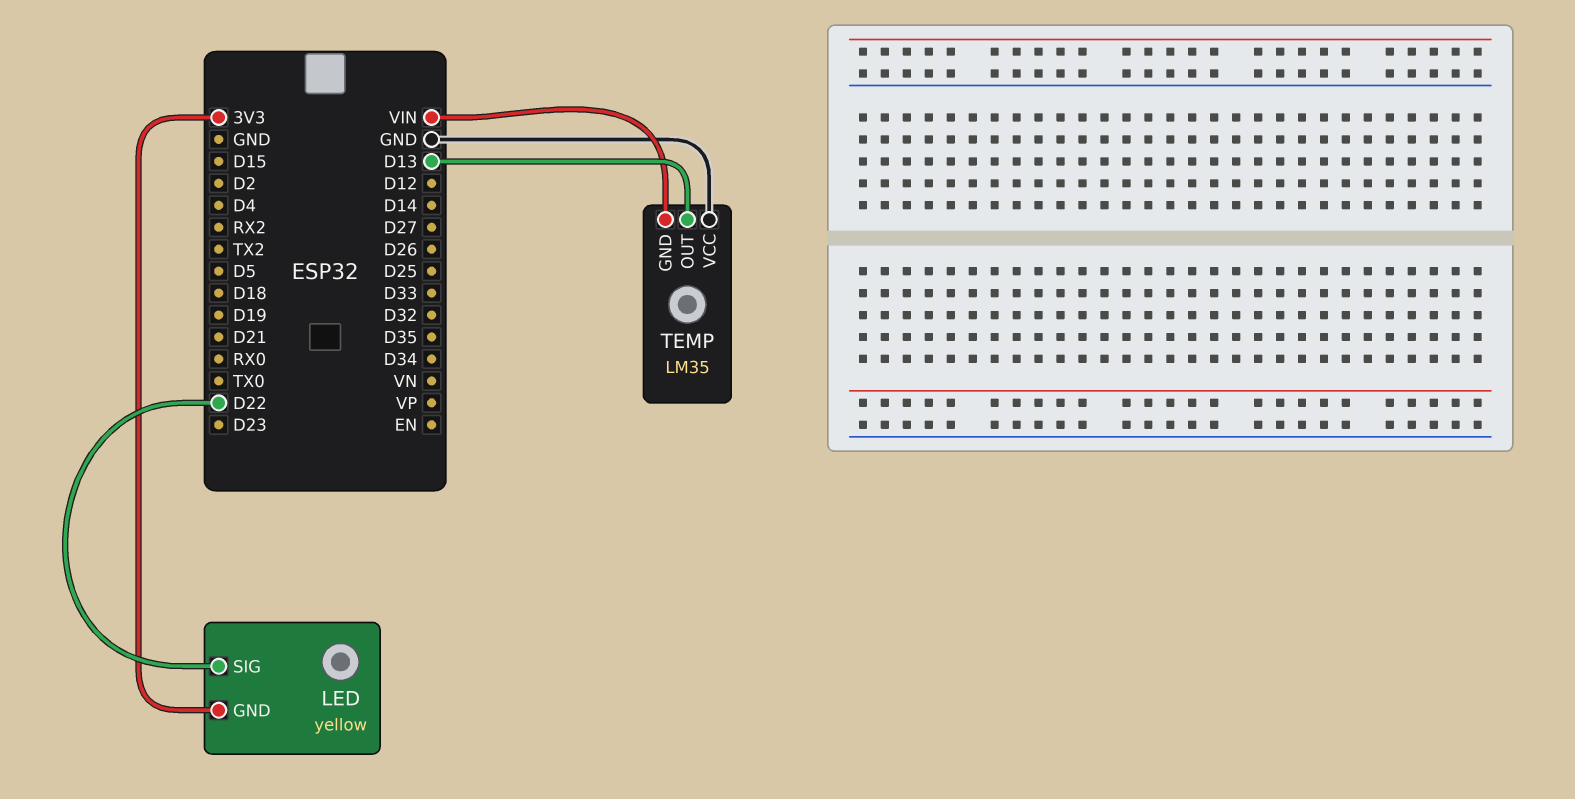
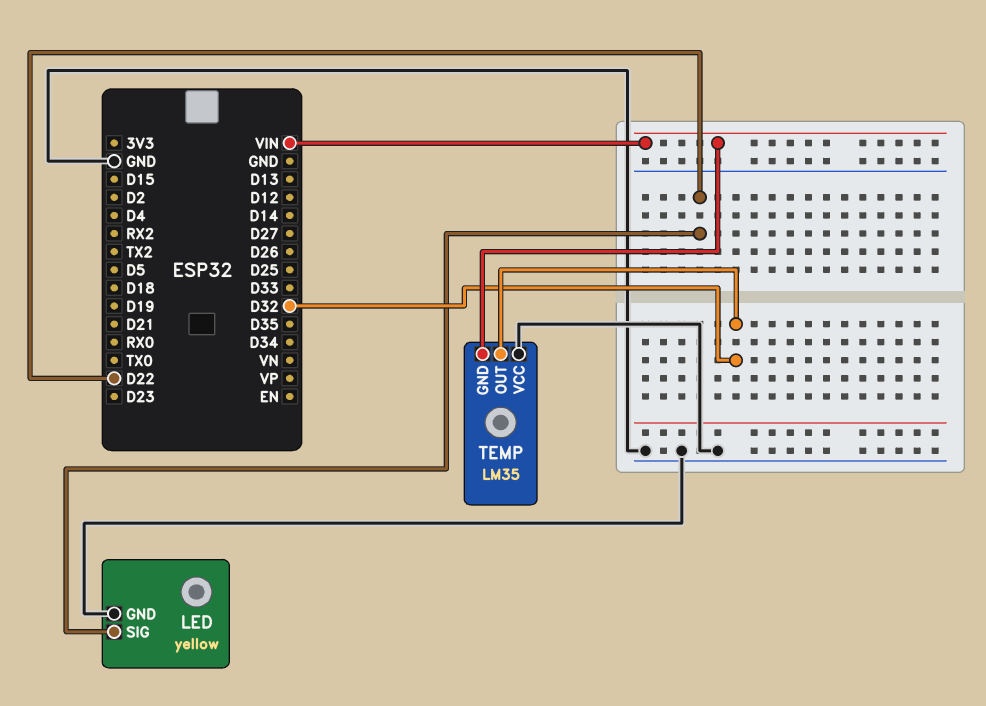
LED pin GND: 3V3 -> GND
TEMP pin OUT: D13 -> D32

